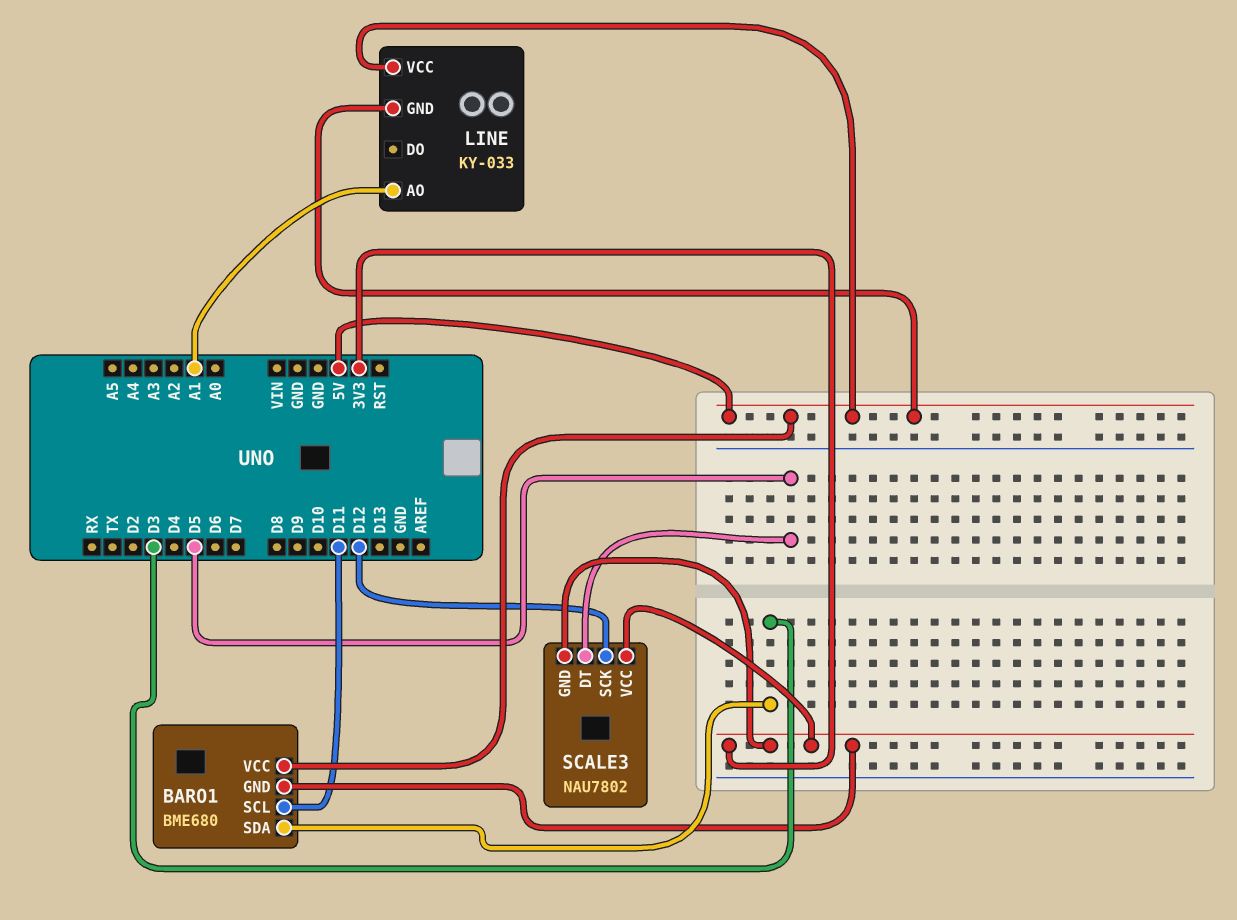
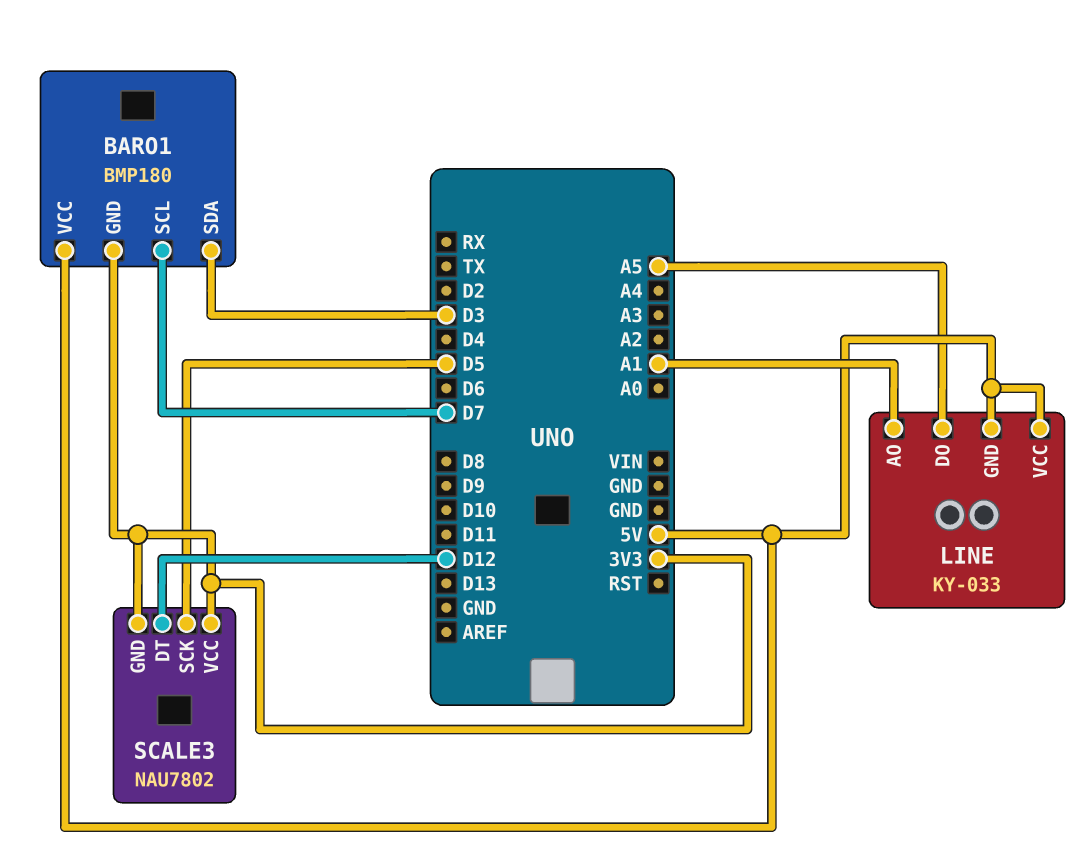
BARO1: BME680 -> BMP180
BARO1 pin SCL: D11 -> D7
LINE pin DO: none -> A5
SCALE3 pin DT: D5 -> D12
SCALE3 pin SCK: D12 -> D5

